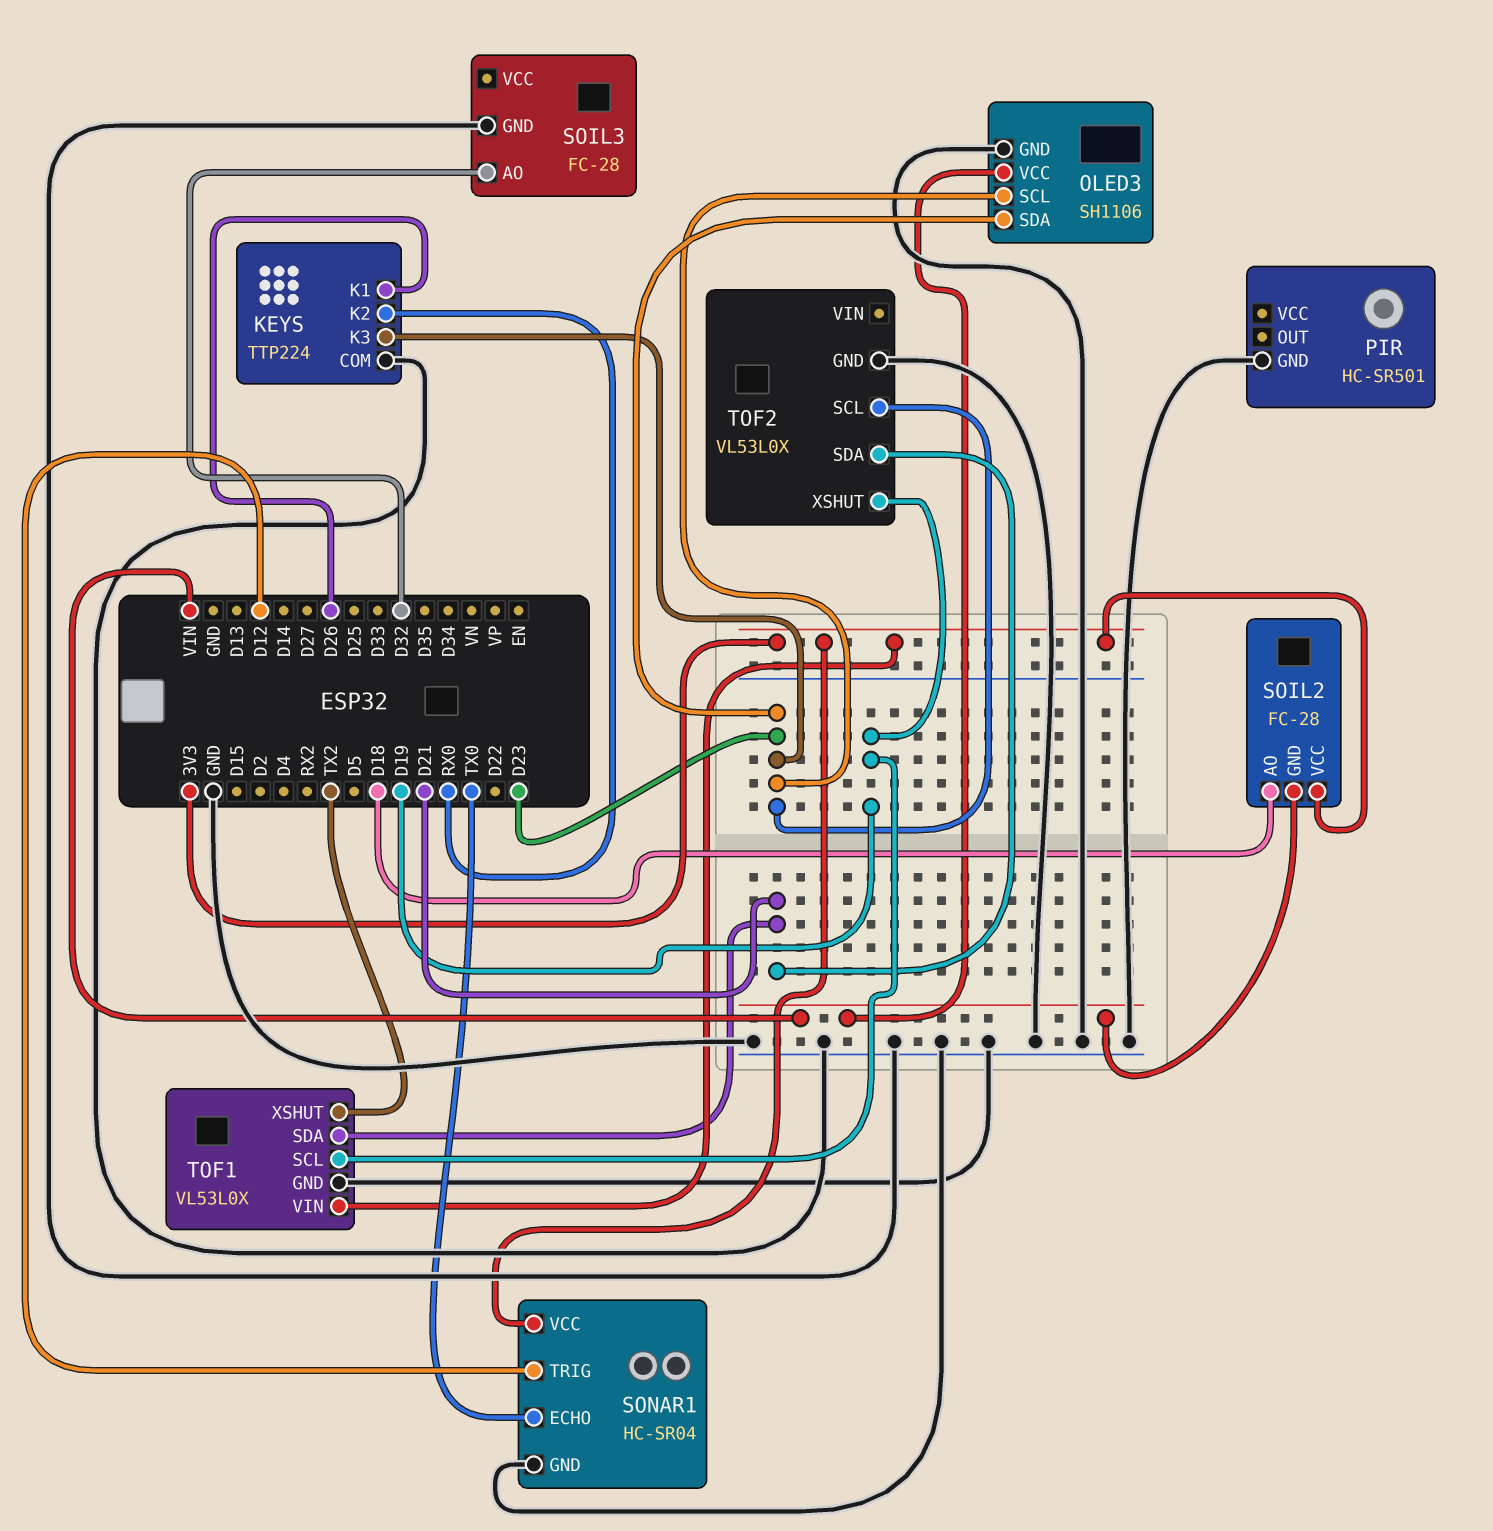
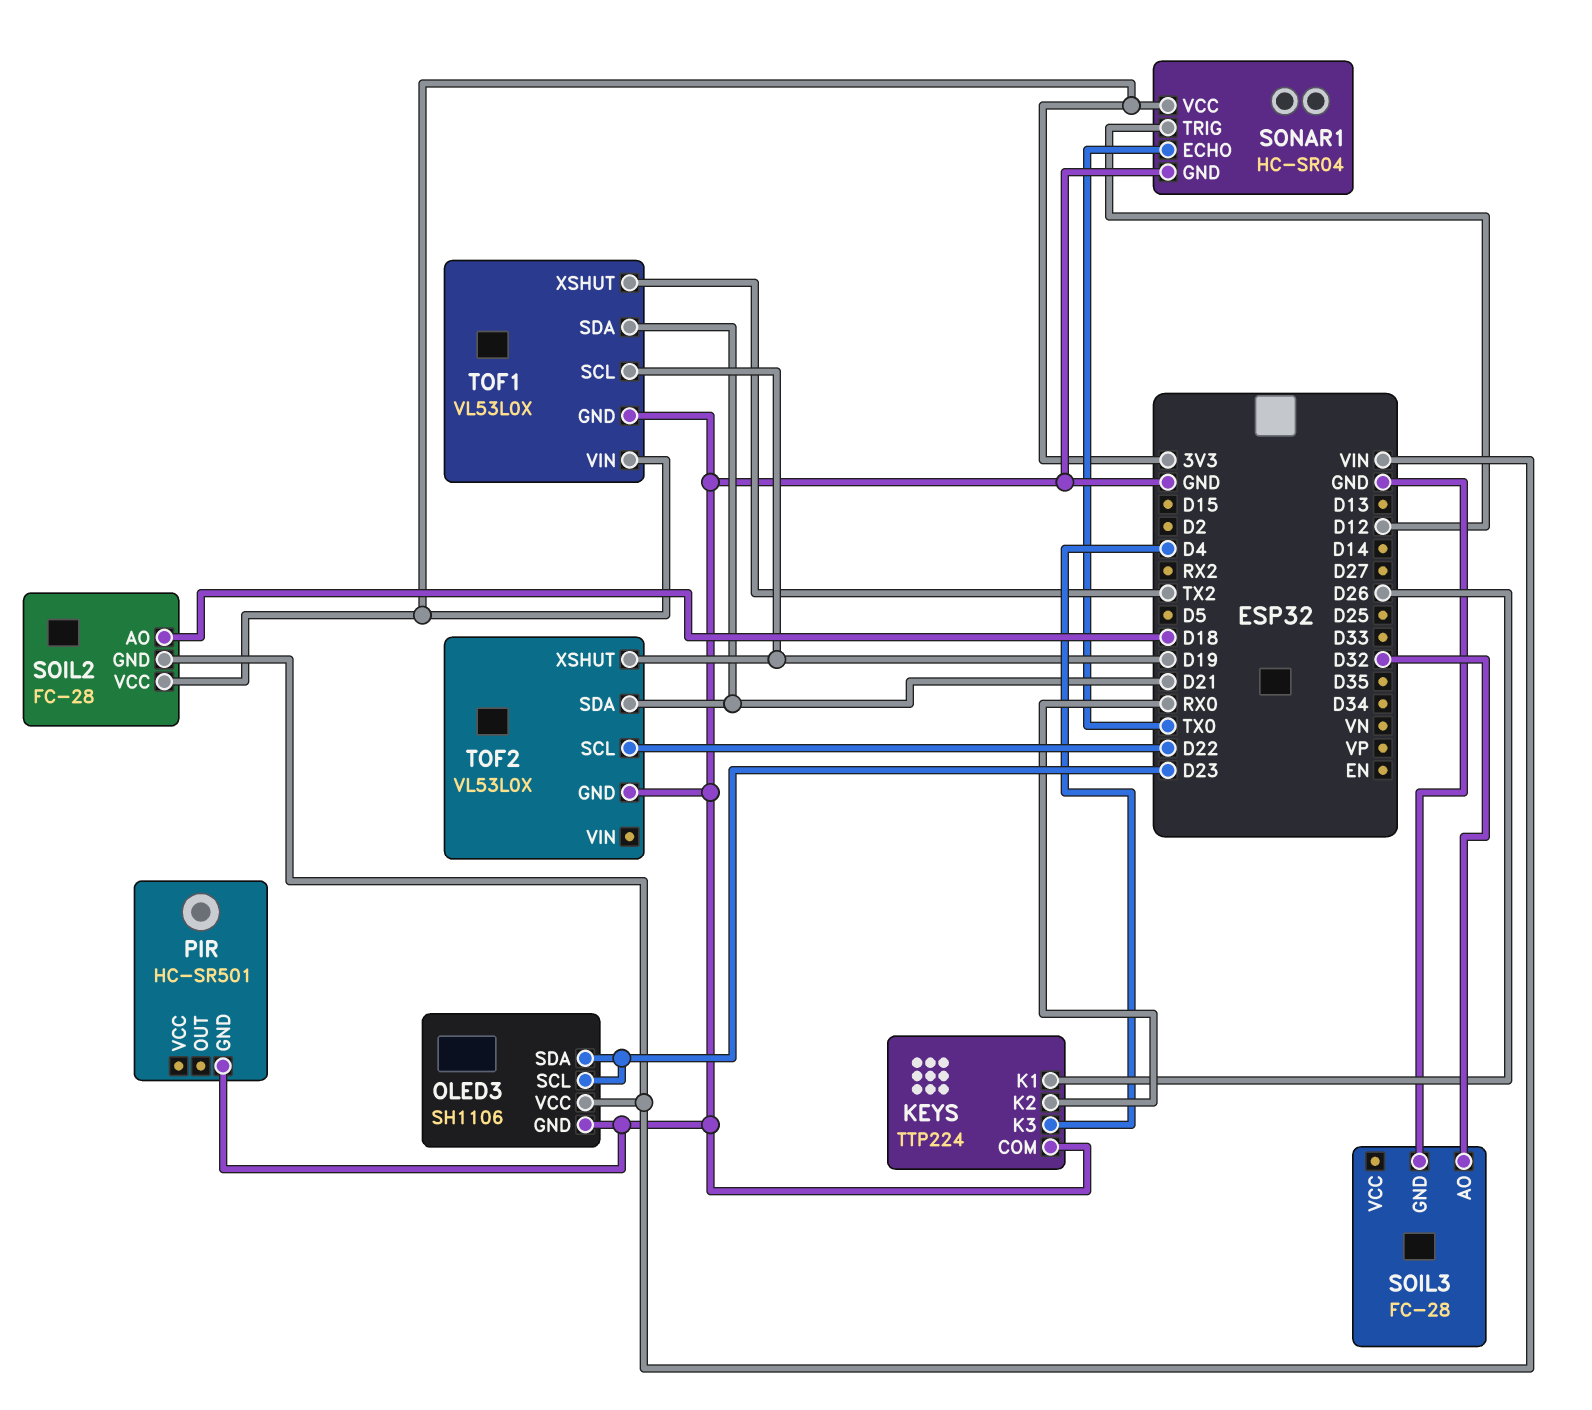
KEYS pin K3: D23 -> D4
TOF2 pin SCL: D23 -> D22

